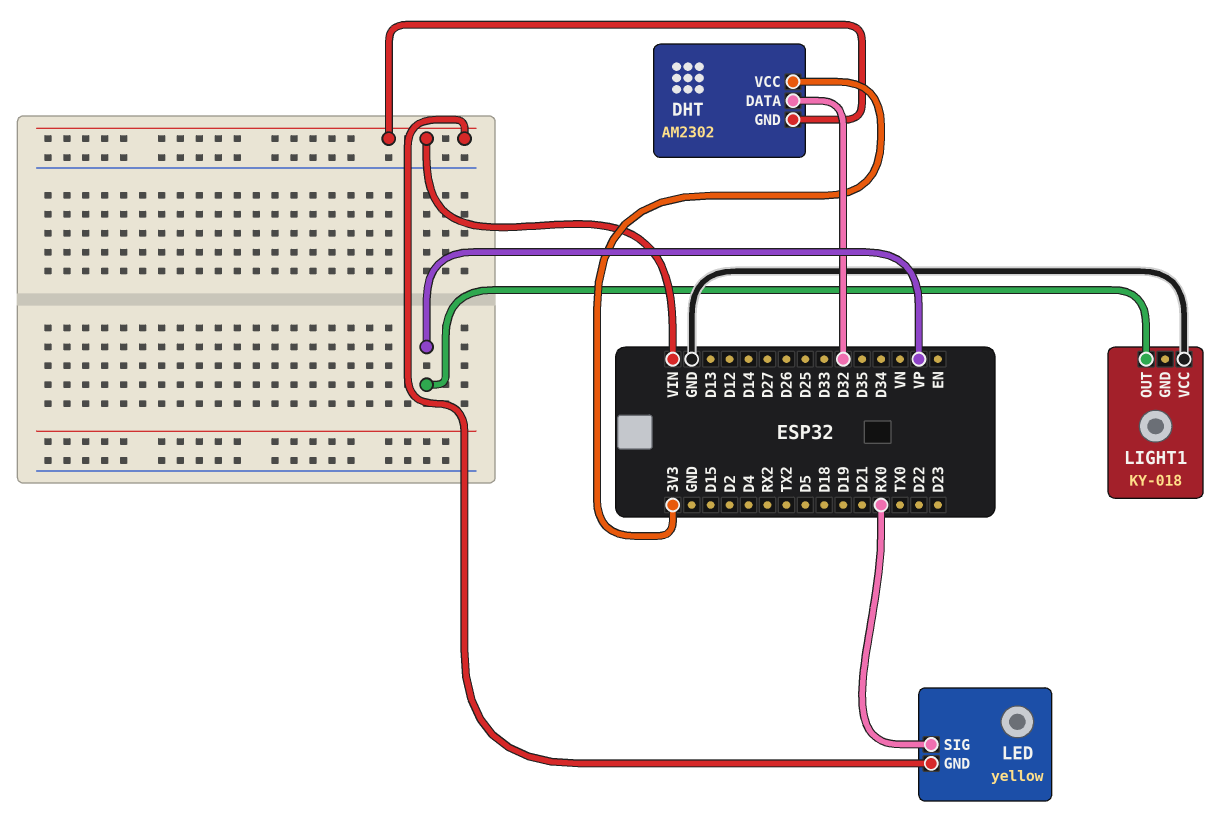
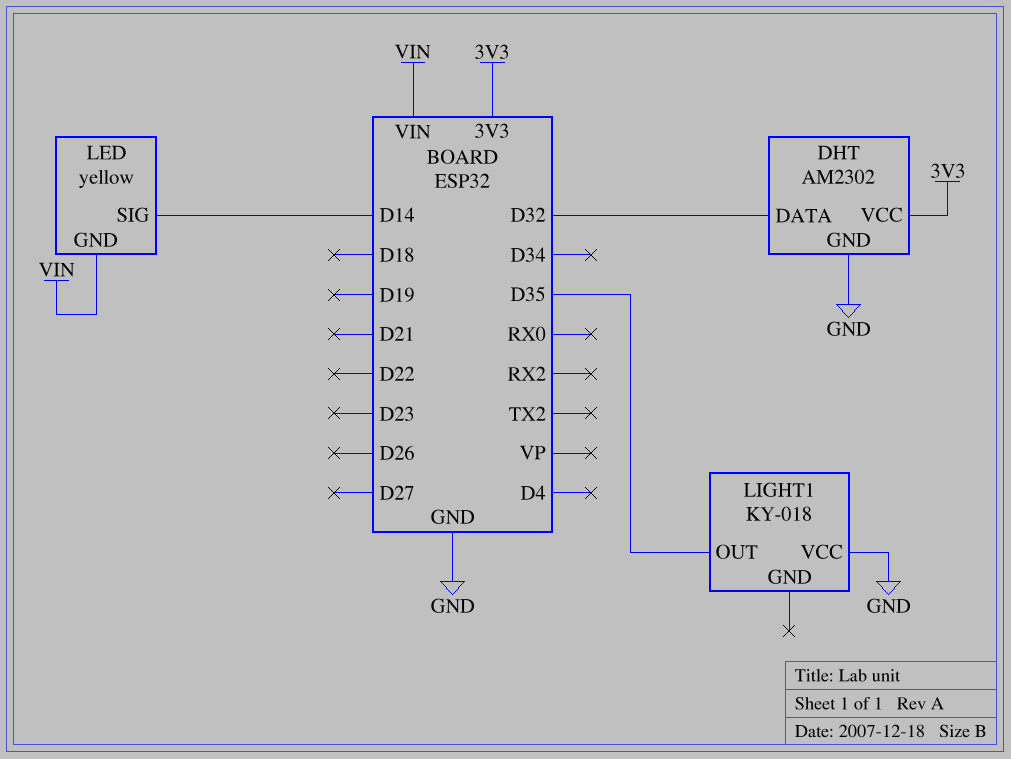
DHT pin GND: VIN -> GND
LED pin SIG: RX0 -> D14
LIGHT1 pin OUT: VP -> D35

